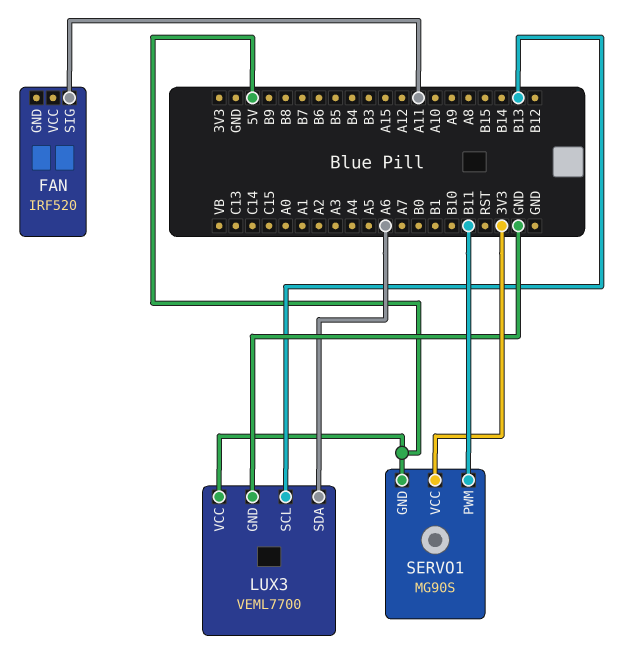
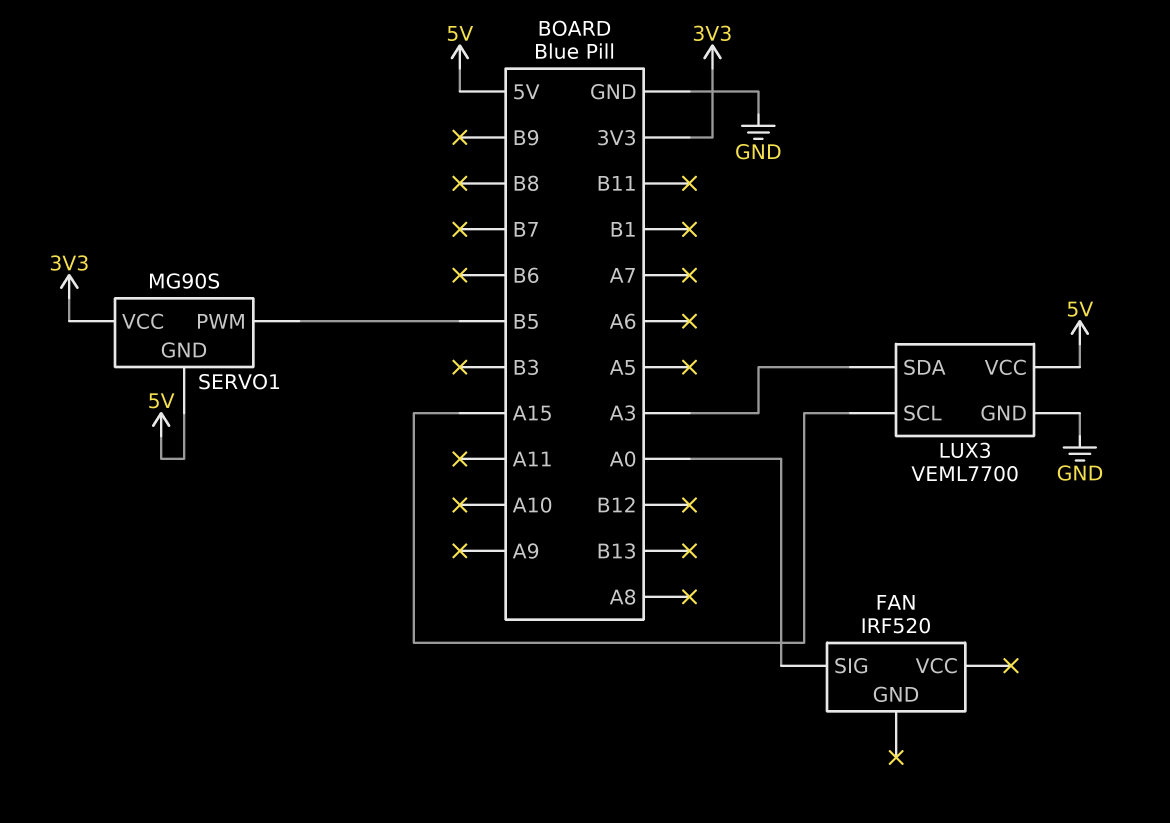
FAN pin SIG: A11 -> A0
LUX3 pin SCL: B13 -> A15
LUX3 pin SDA: A6 -> A3
SERVO1 pin PWM: B11 -> B5

